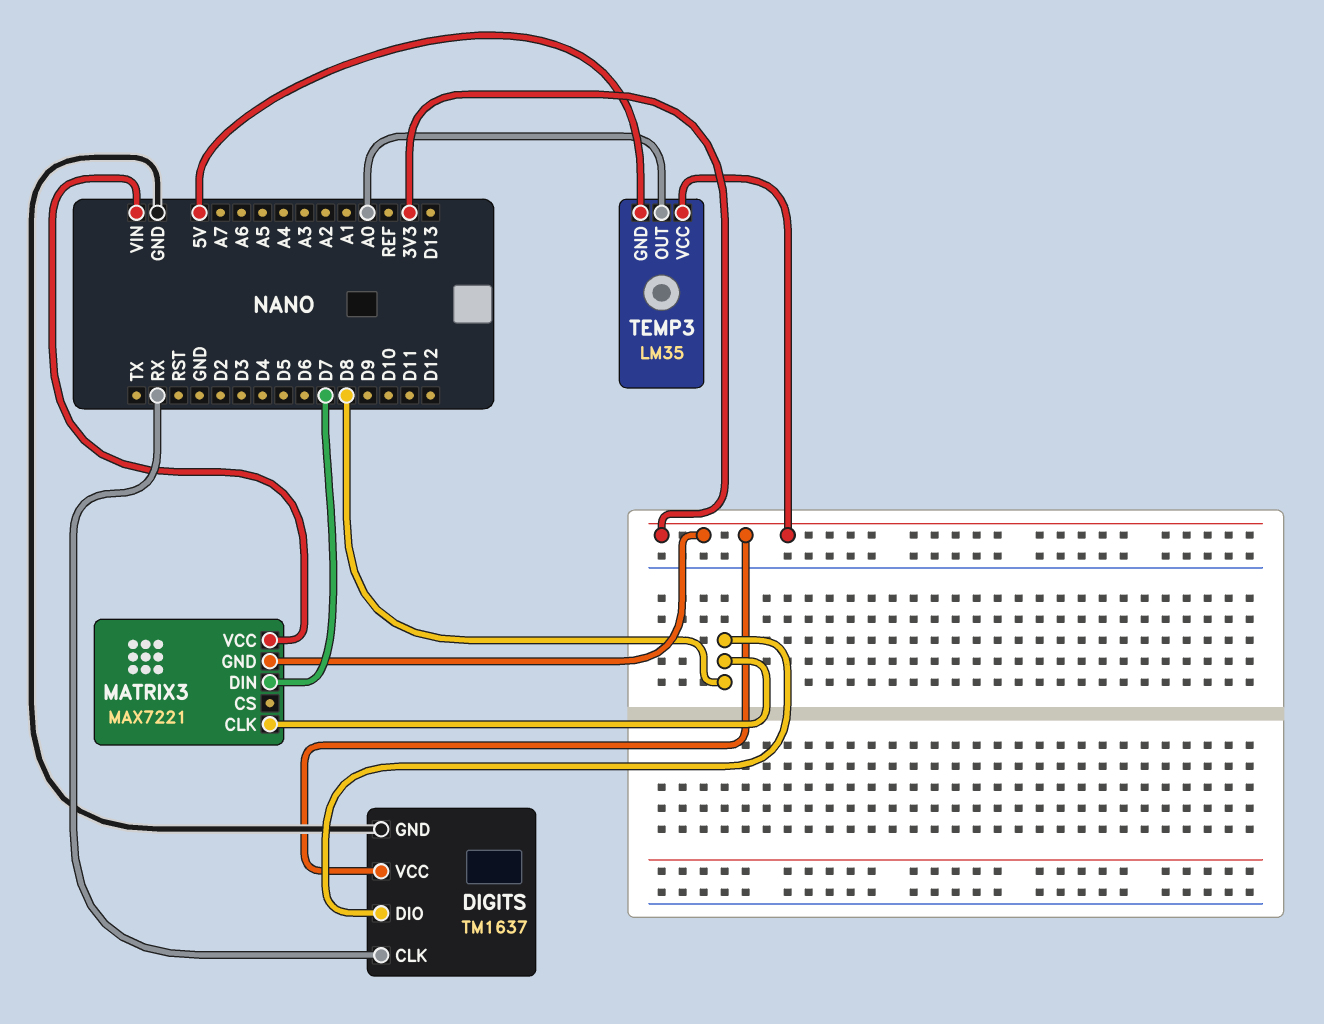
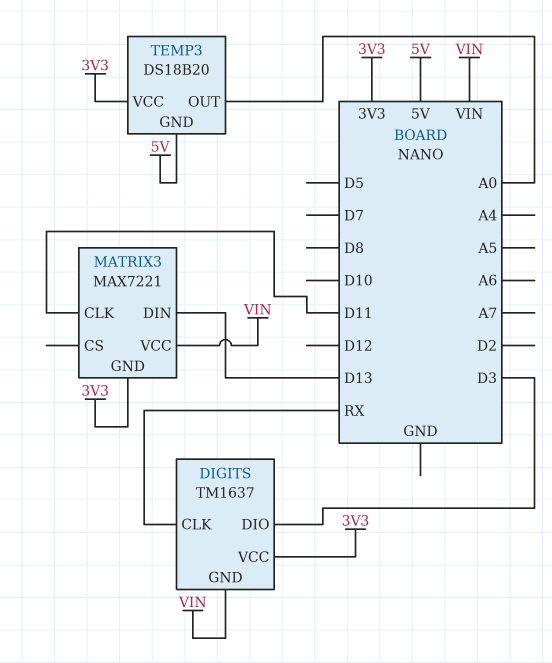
DIGITS pin DIO: D8 -> D3
DIGITS pin GND: GND -> VIN
MATRIX3 pin CLK: D8 -> D11
MATRIX3 pin DIN: D7 -> D13
TEMP3: LM35 -> DS18B20

